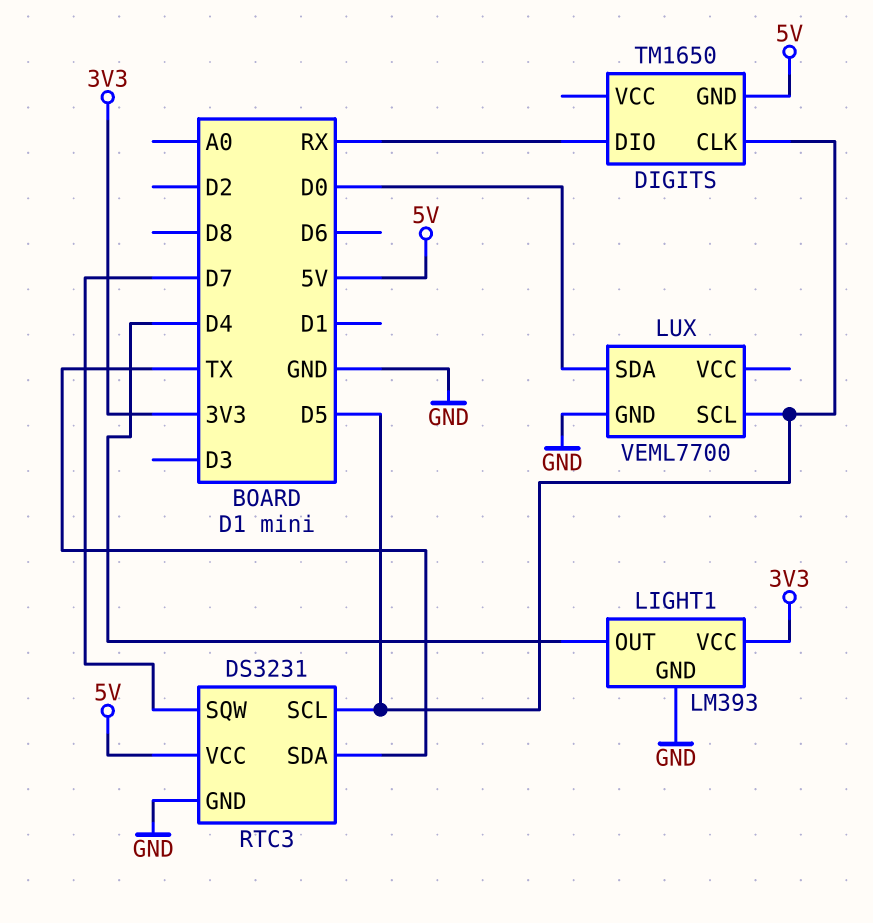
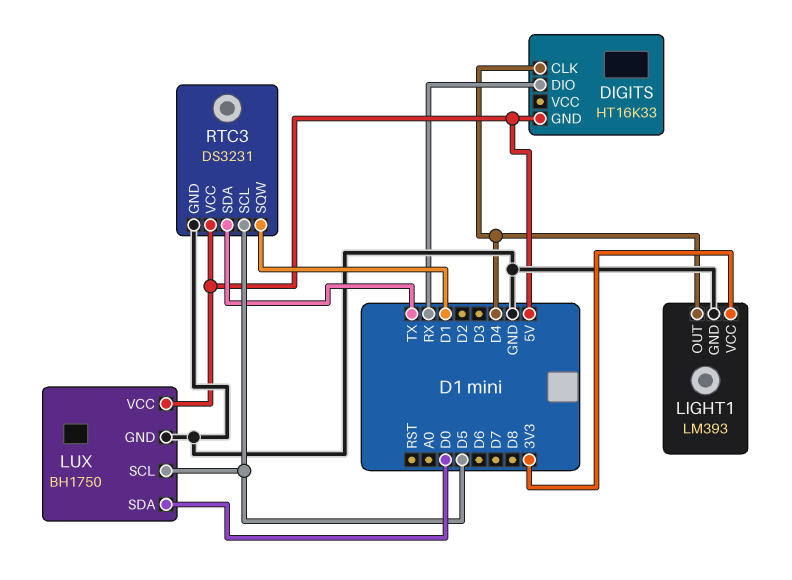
DIGITS: TM1650 -> HT16K33
DIGITS pin CLK: D5 -> D4
LUX: VEML7700 -> BH1750
LUX pin VCC: none -> 5V
RTC3 pin SQW: D7 -> D1

